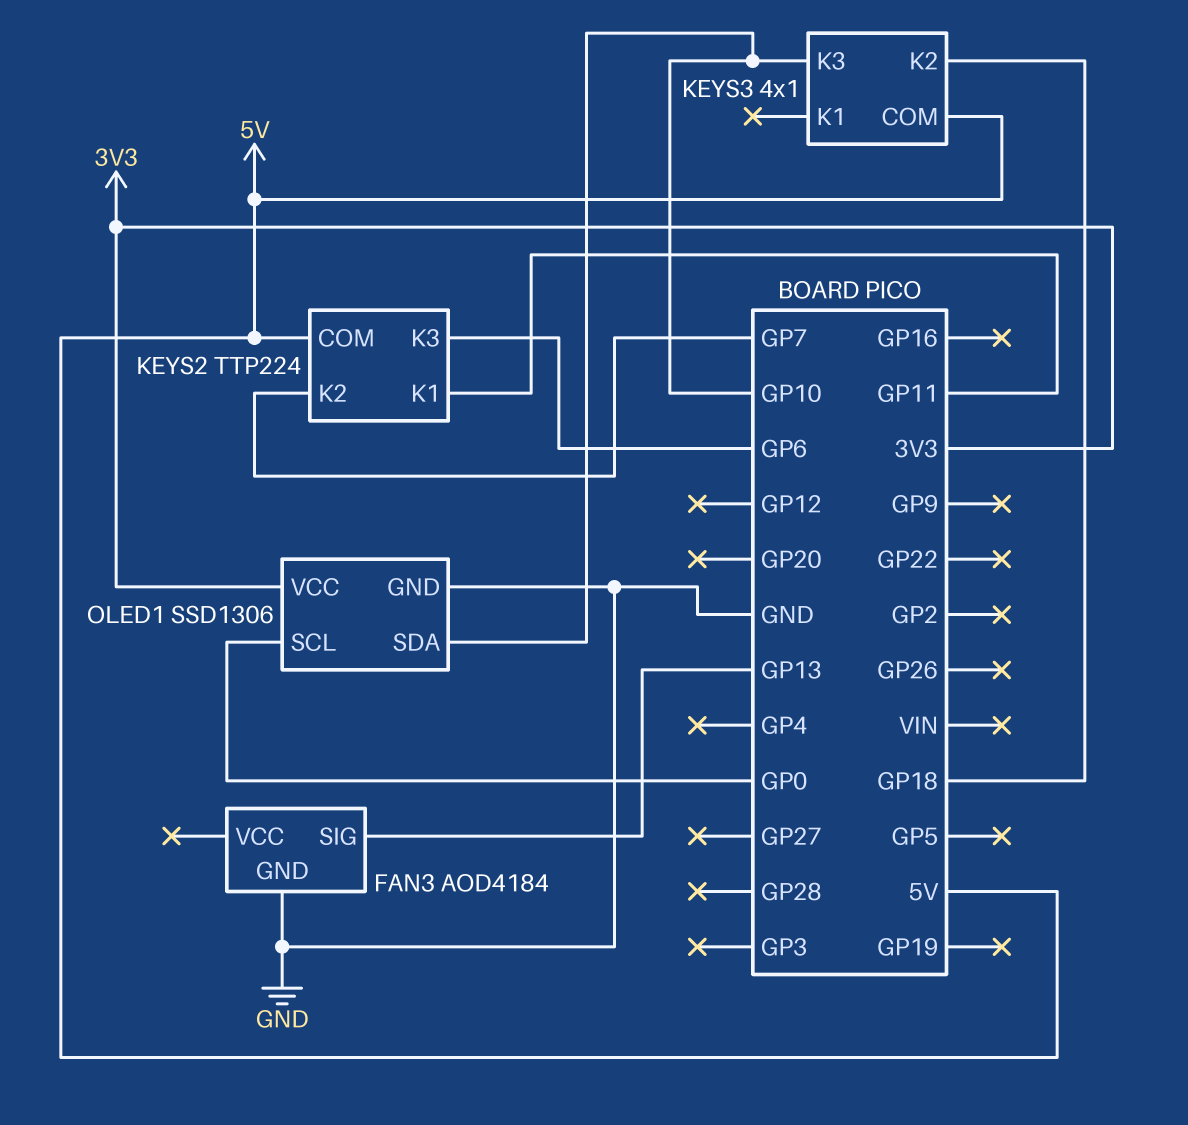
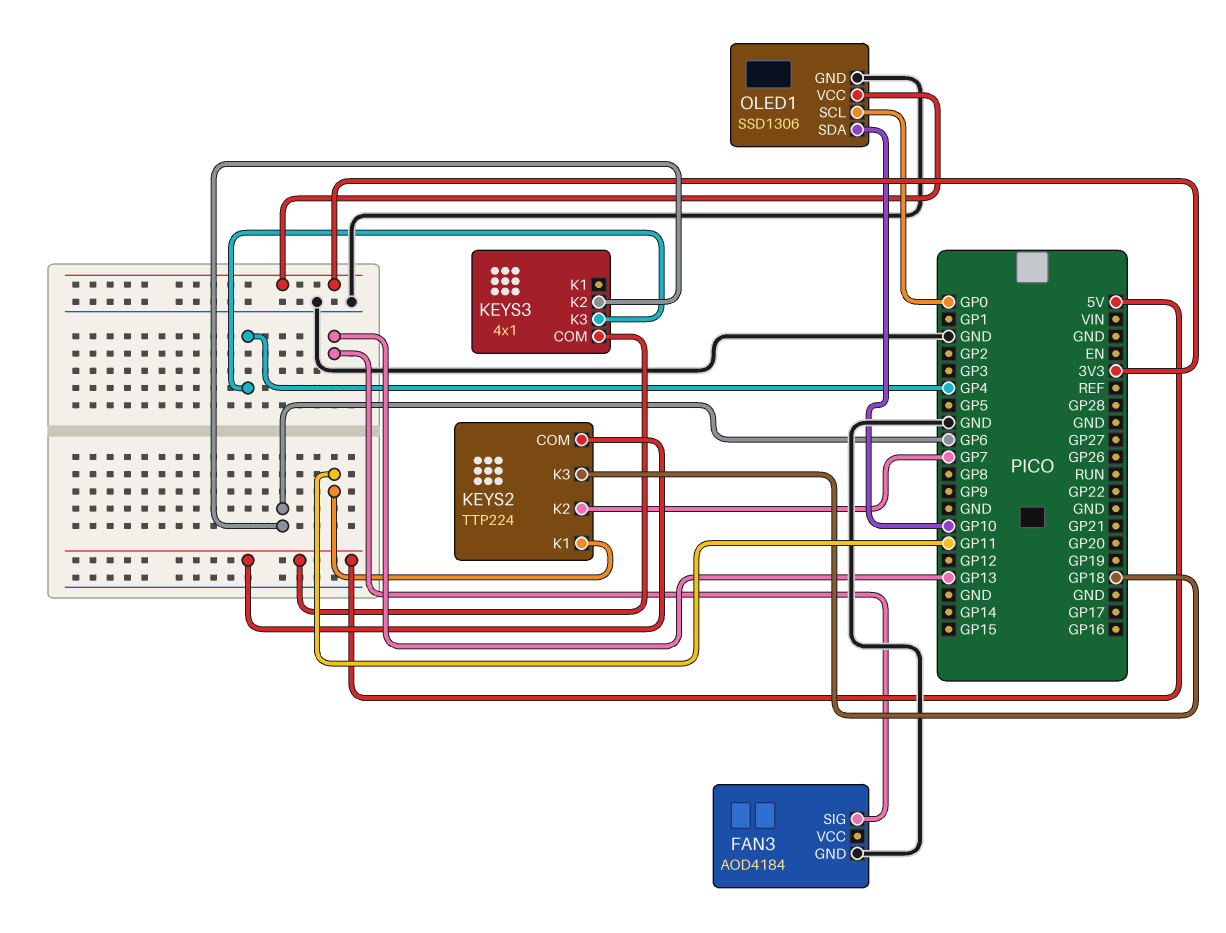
KEYS2 pin K3: GP6 -> GP18
KEYS3 pin K2: GP18 -> GP6
KEYS3 pin K3: GP10 -> GP4

